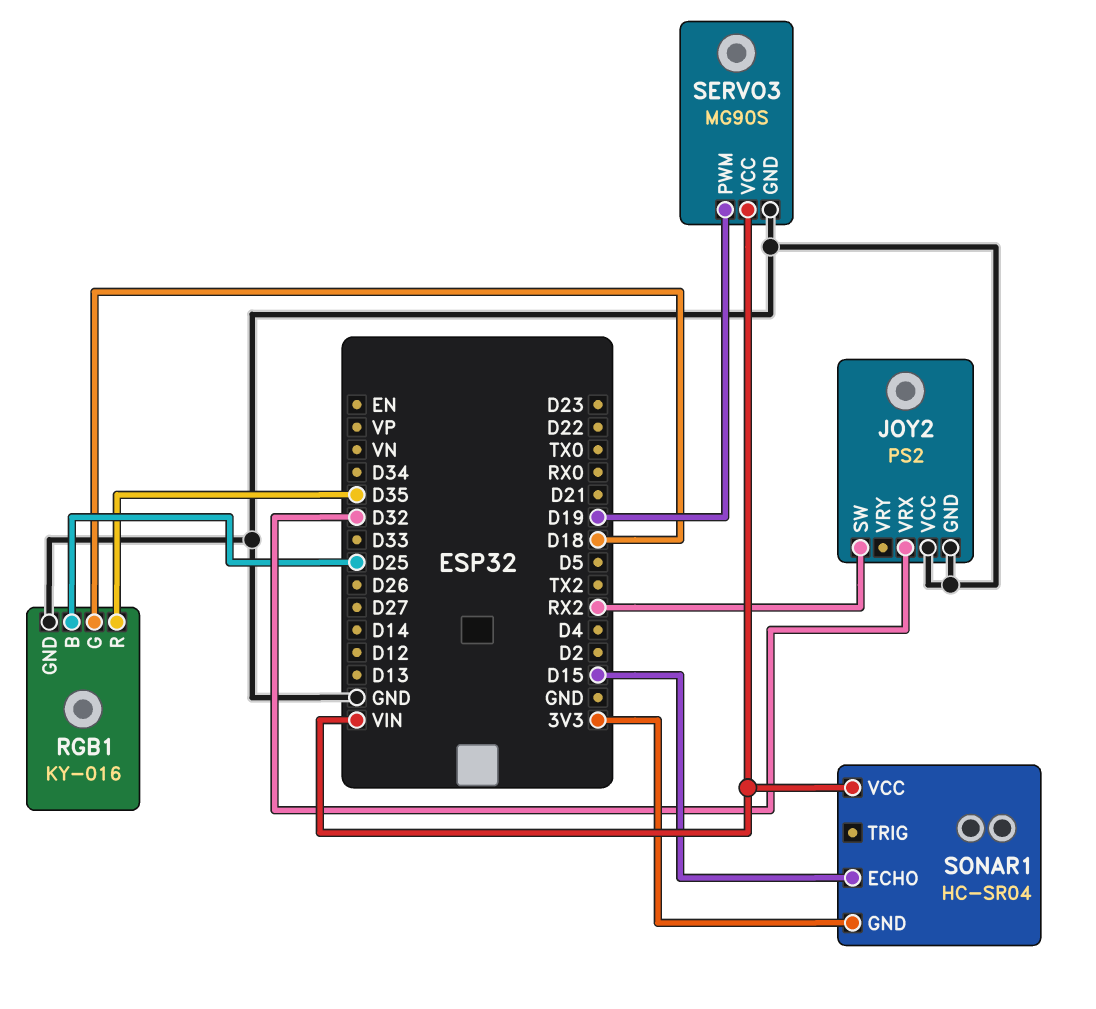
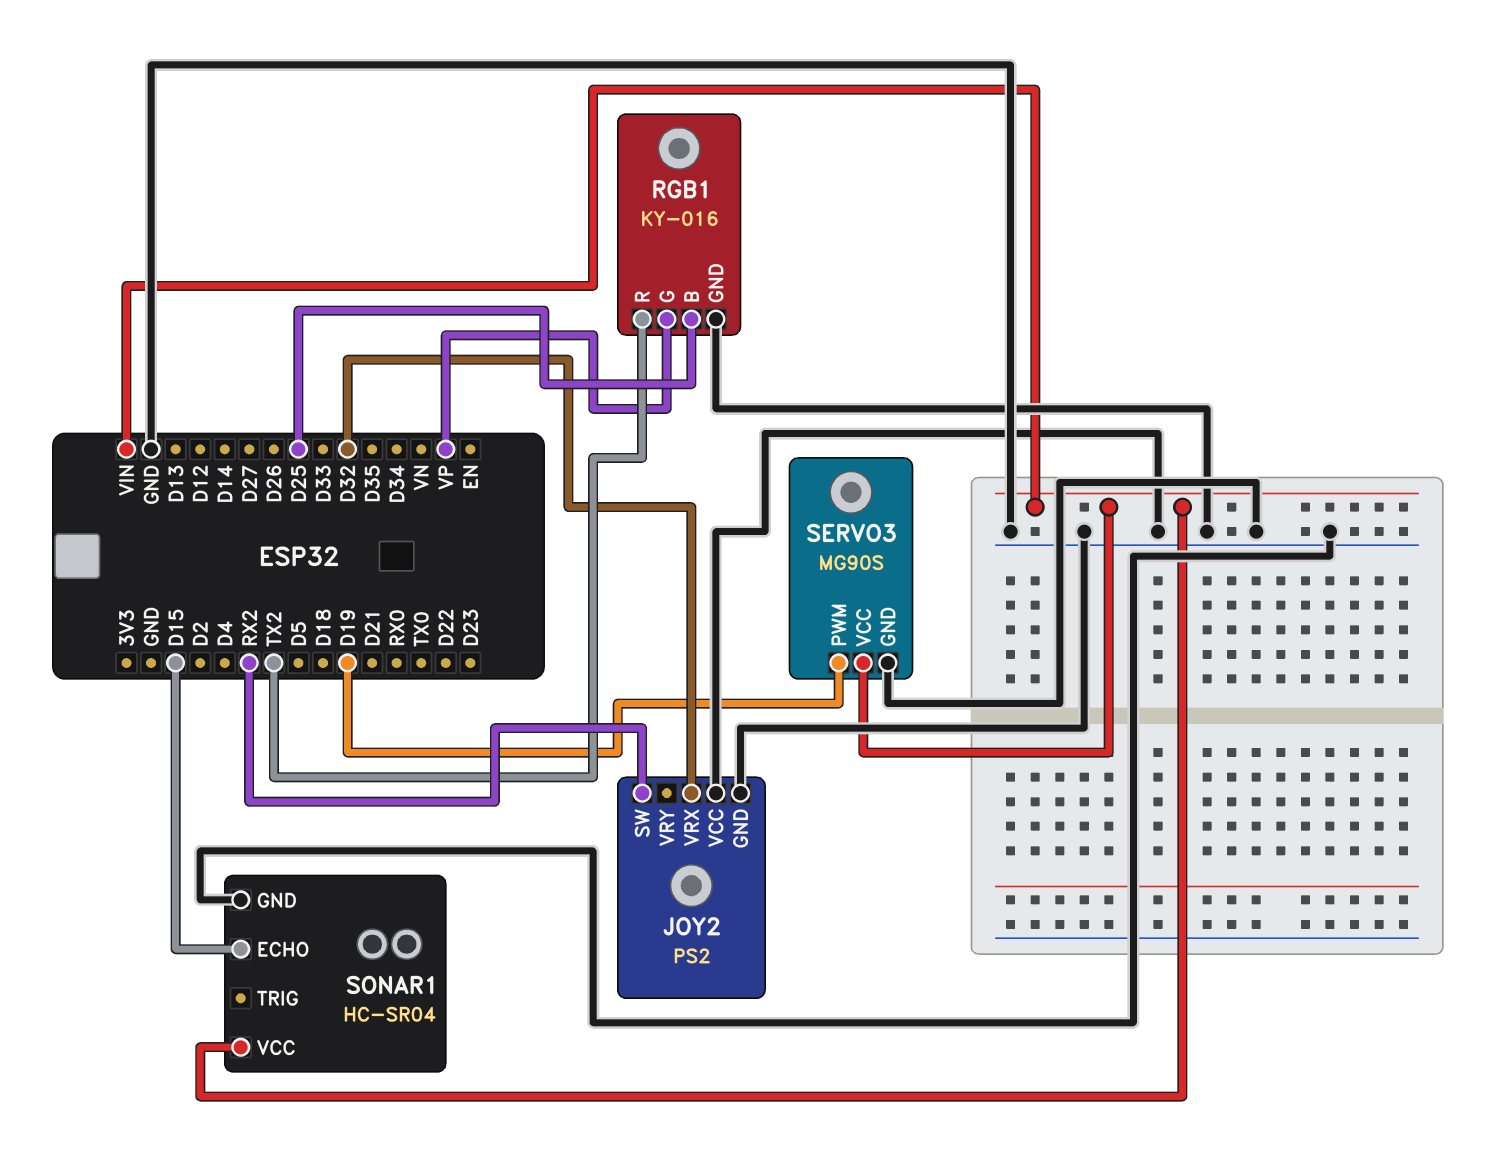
RGB1 pin G: D18 -> VP
RGB1 pin R: D35 -> TX2
SONAR1 pin GND: 3V3 -> GND

